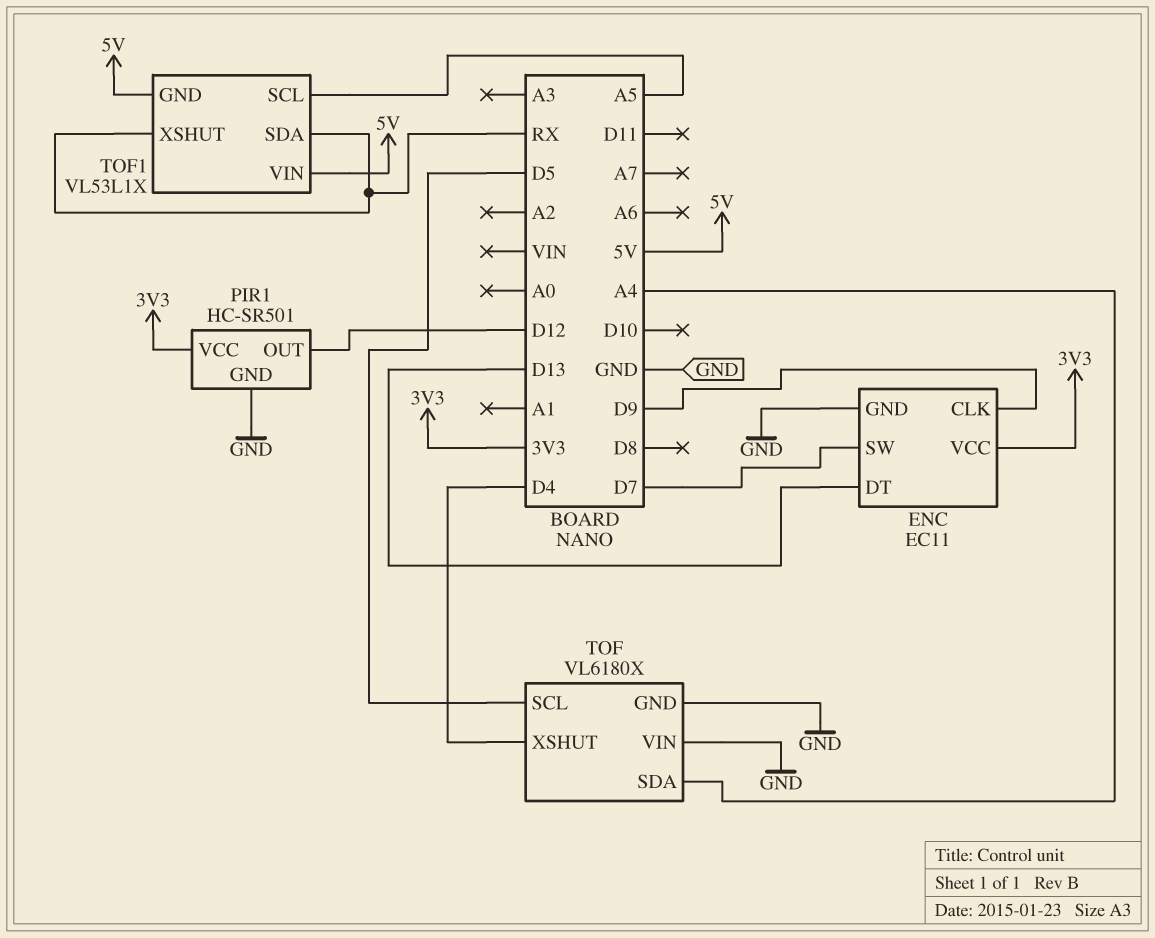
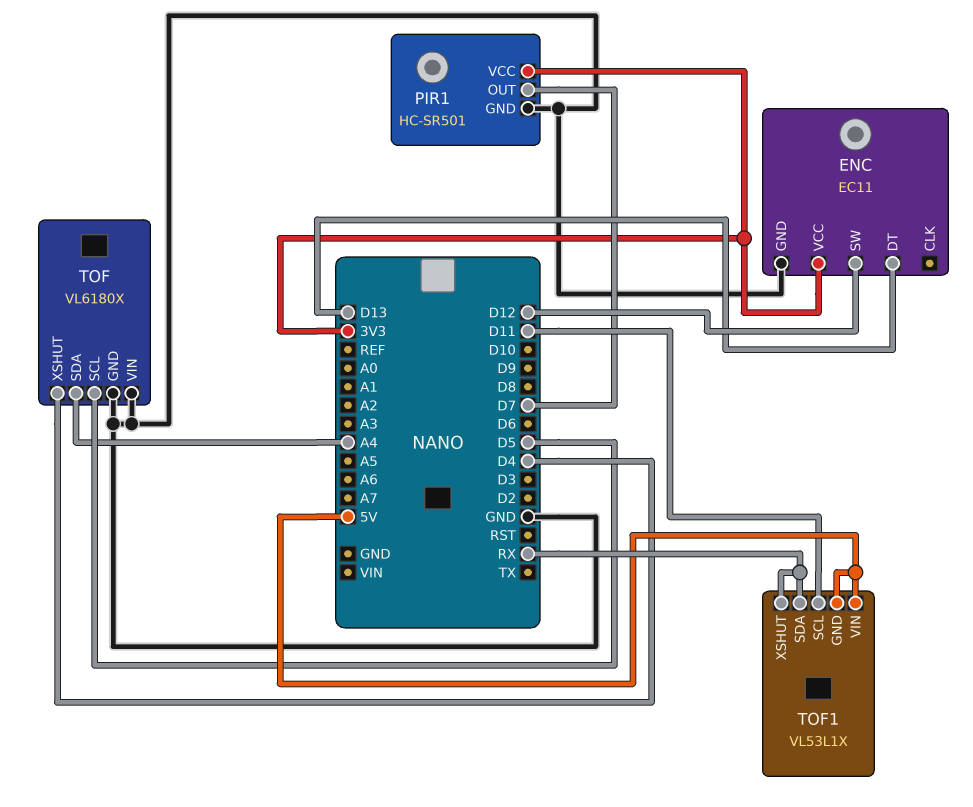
ENC pin CLK: D9 -> none
ENC pin SW: D7 -> D12
PIR1 pin OUT: D12 -> D7
TOF1 pin SCL: A5 -> D11

